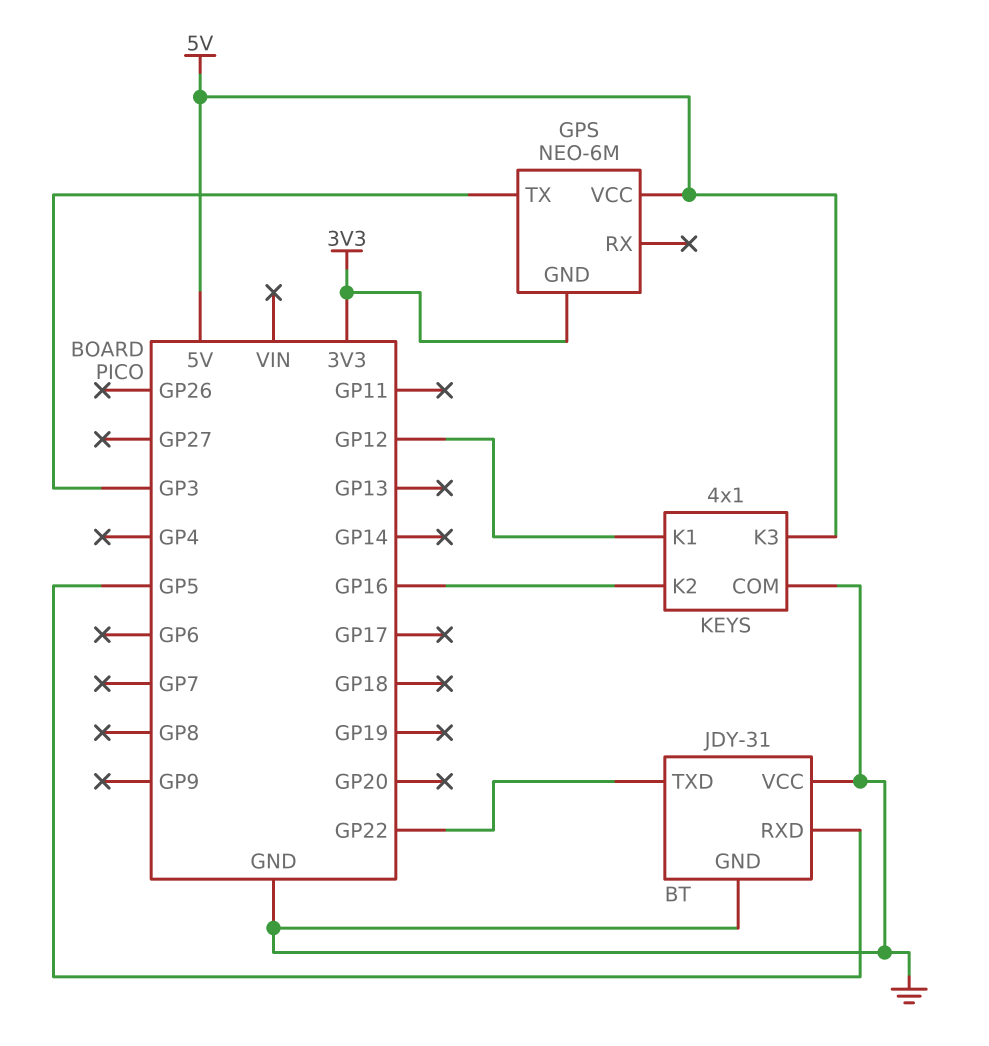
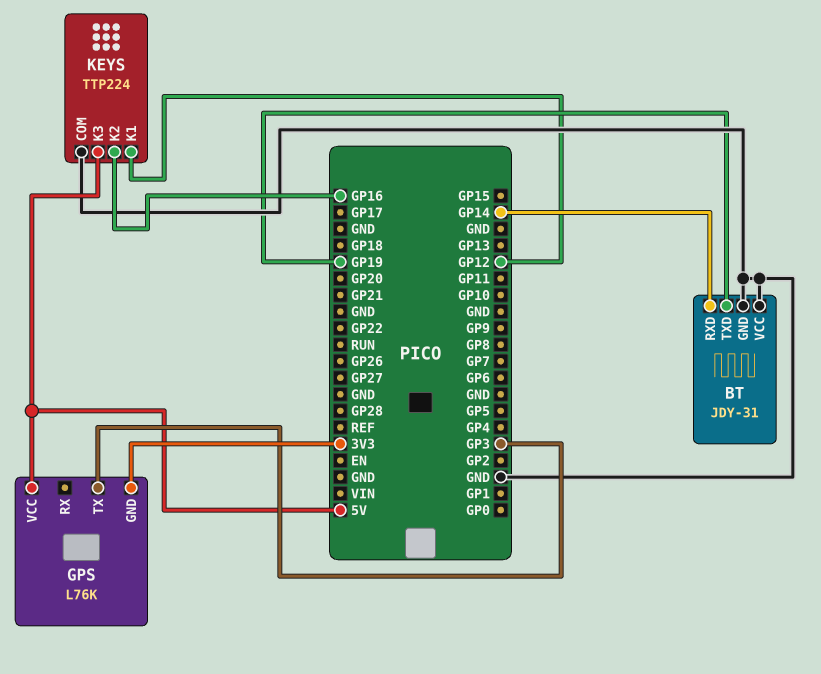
BT pin RXD: GP5 -> GP14
BT pin TXD: GP22 -> GP19
GPS: NEO-6M -> L76K
KEYS: 4x1 -> TTP224

